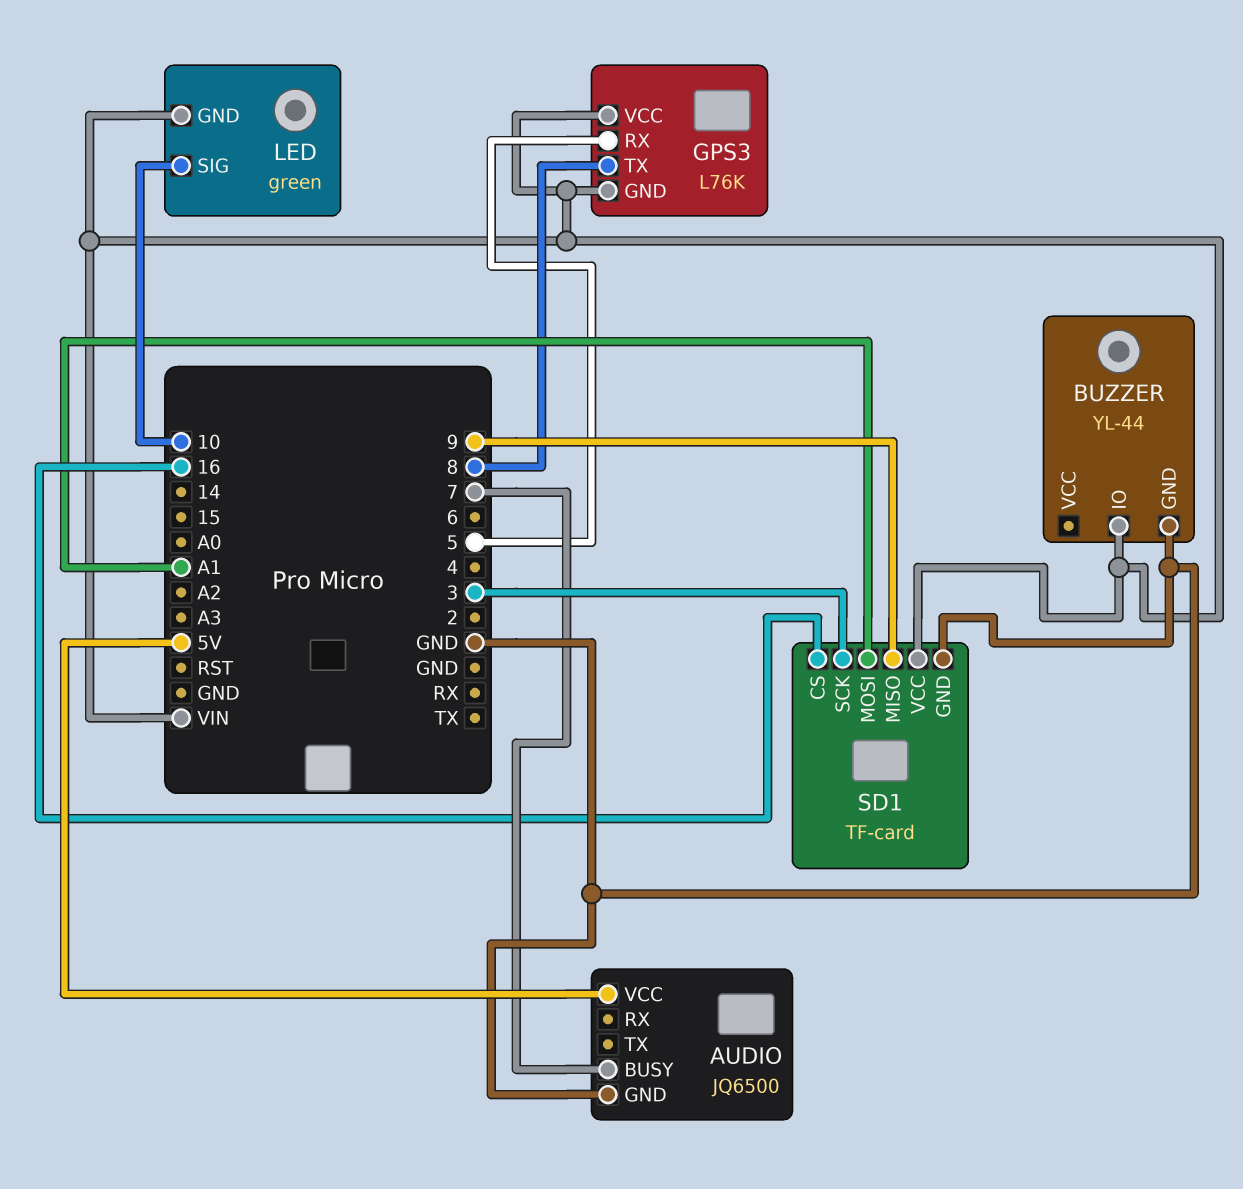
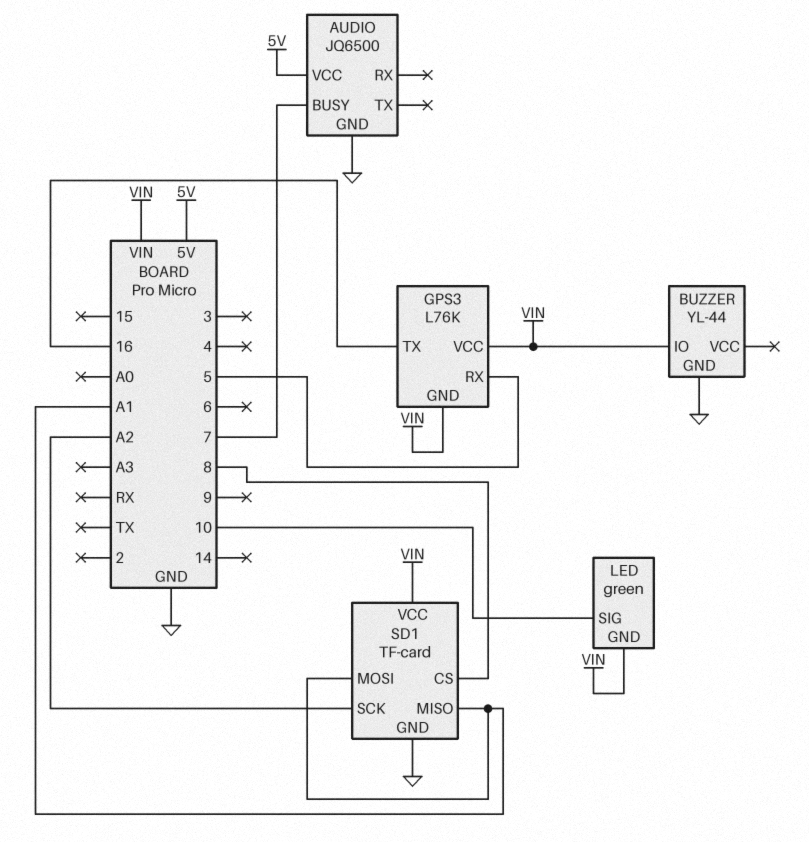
GPS3 pin TX: 8 -> 16
SD1 pin CS: 16 -> 8
SD1 pin MISO: 9 -> A1
SD1 pin SCK: 3 -> A2

